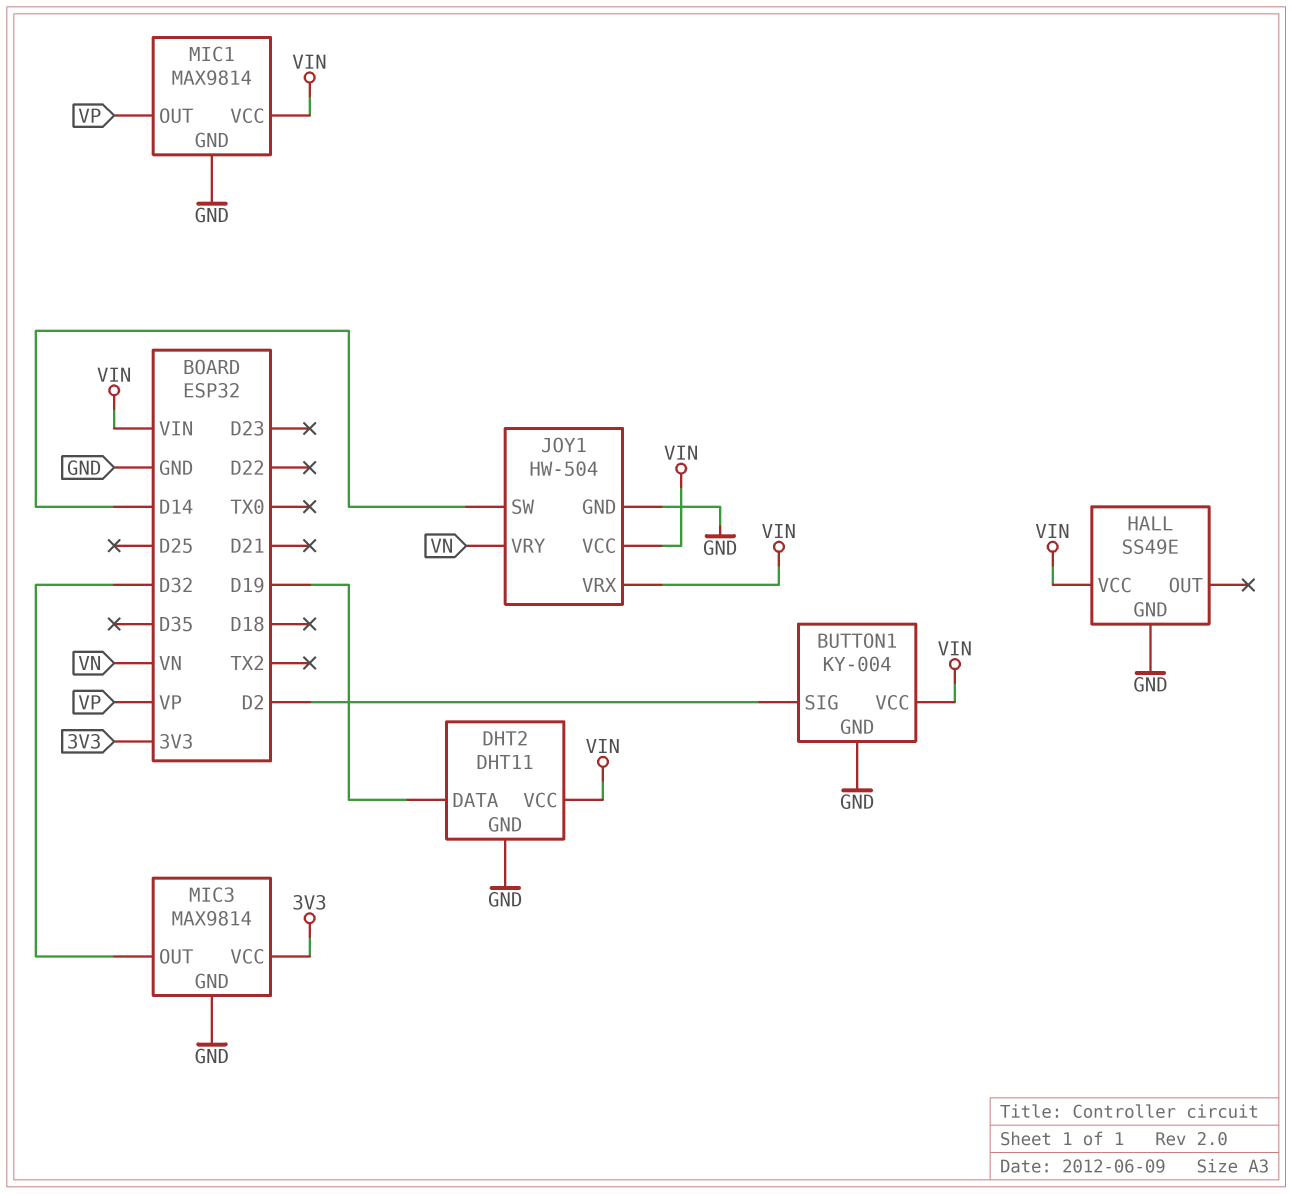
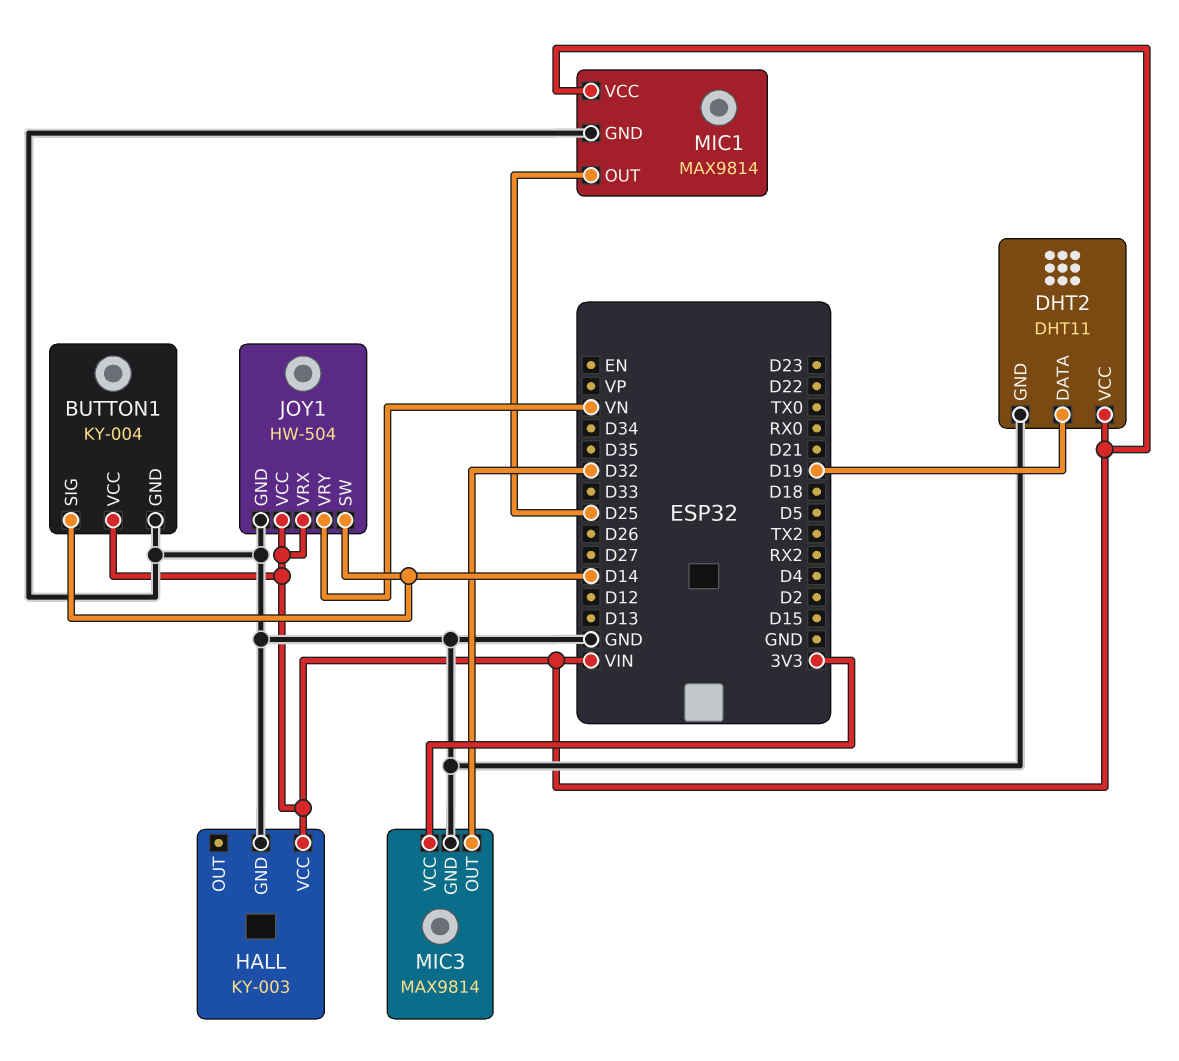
BUTTON1 pin SIG: D2 -> D14
HALL: SS49E -> KY-003
MIC1 pin OUT: VP -> D25

